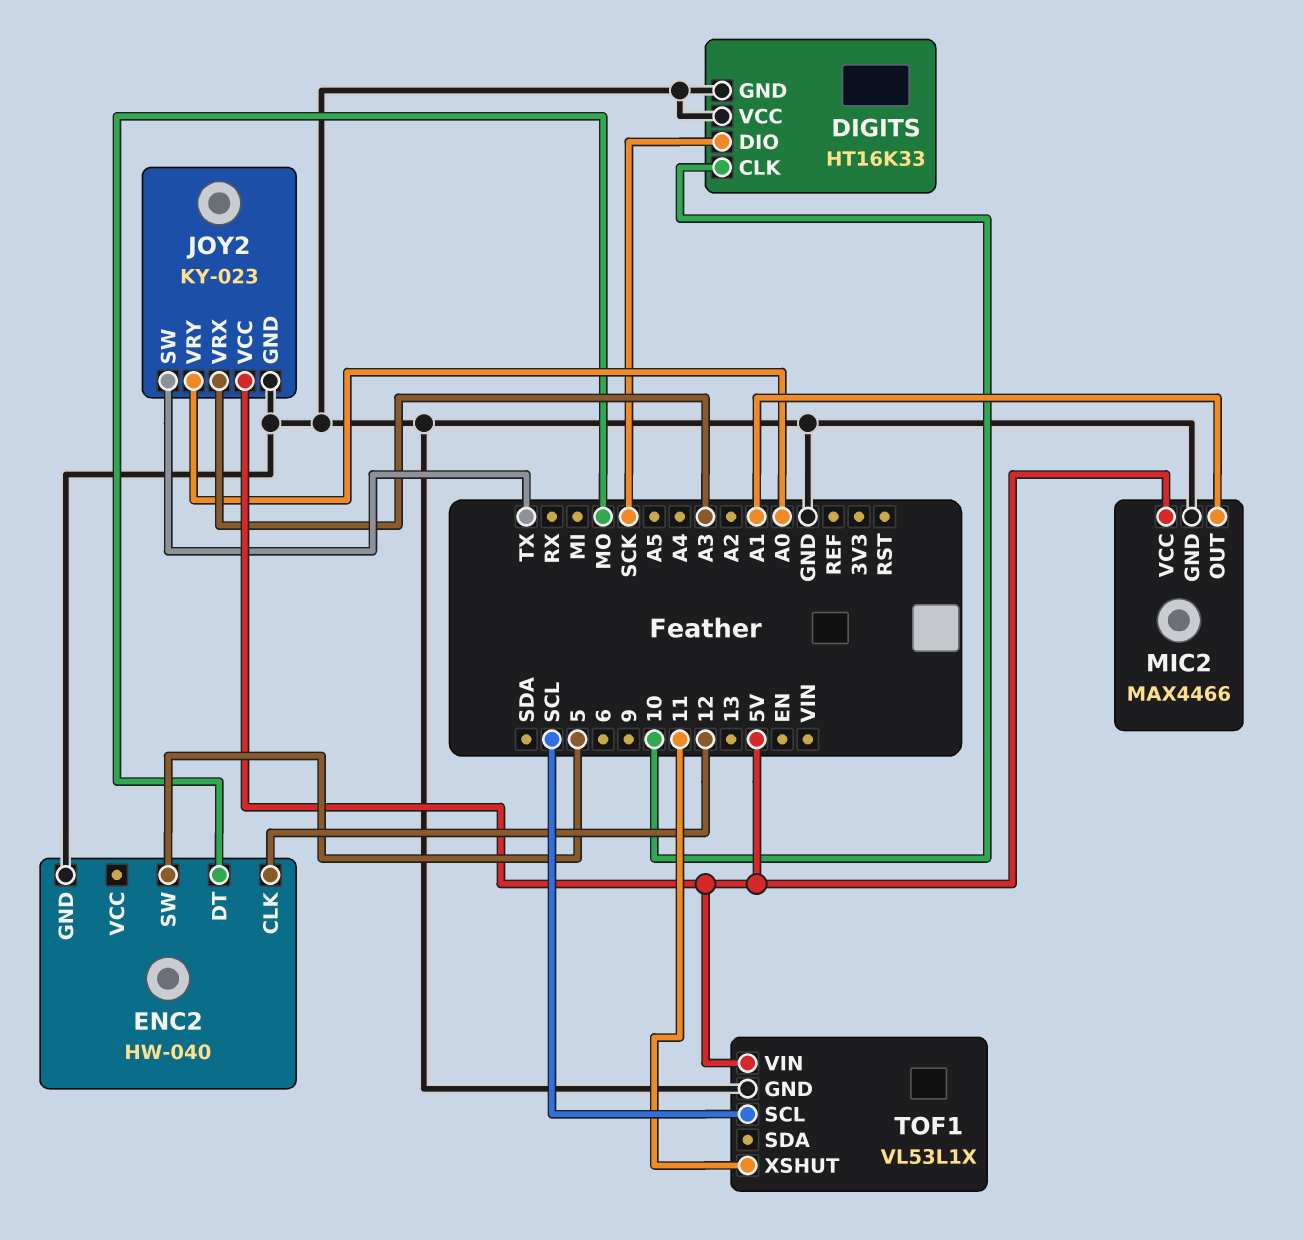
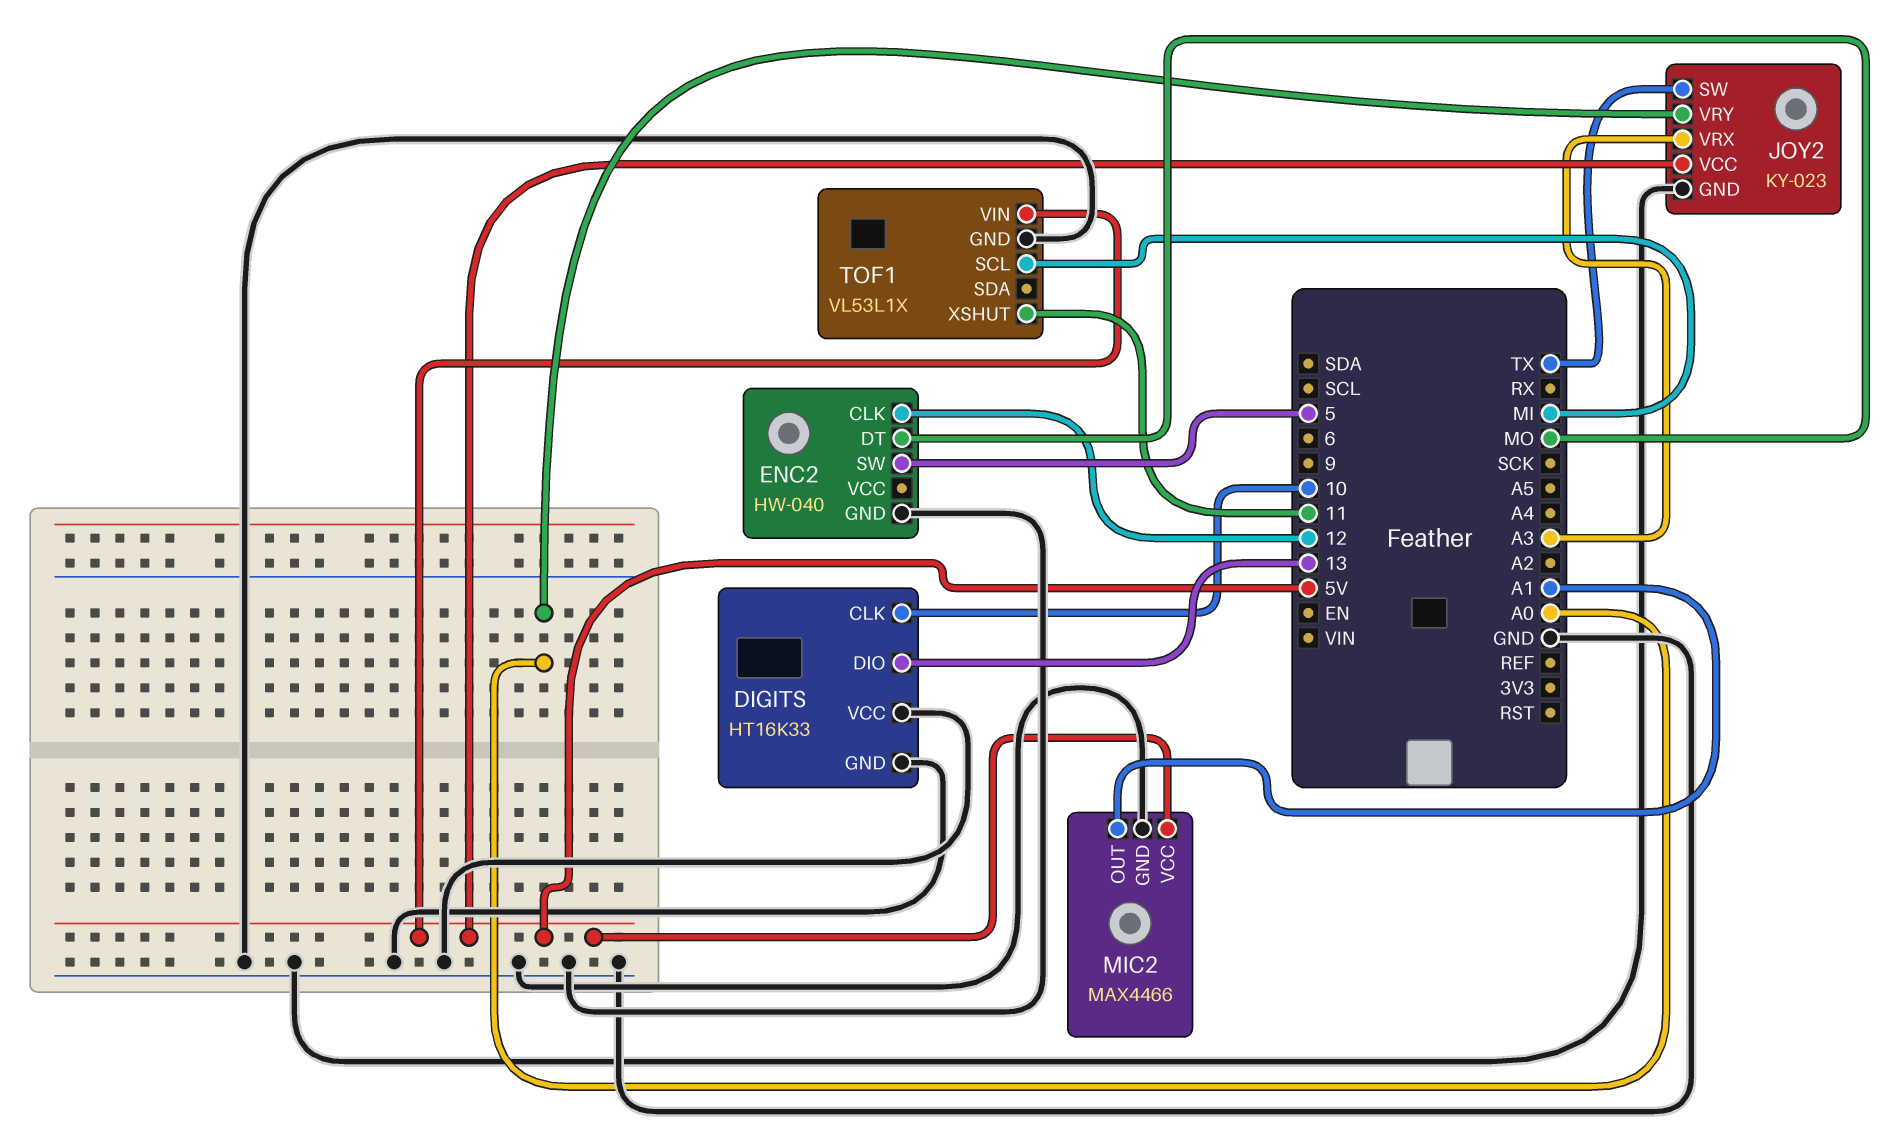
DIGITS pin DIO: SCK -> 13
TOF1 pin SCL: SCL -> MI

